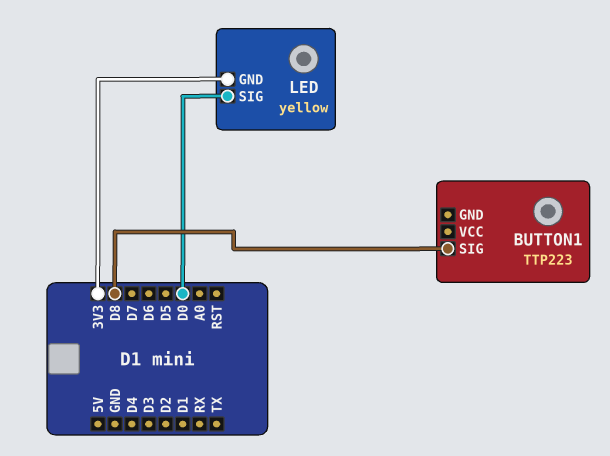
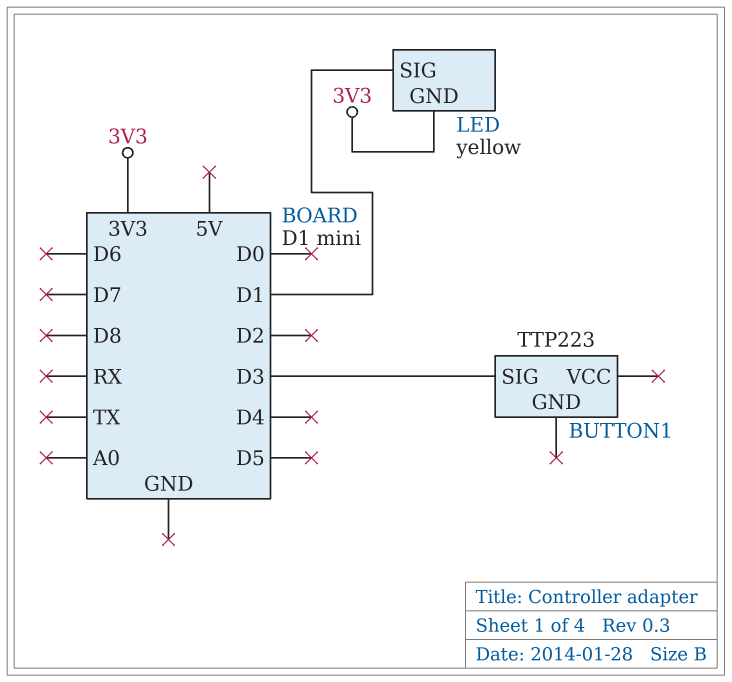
BUTTON1 pin SIG: D8 -> D3
LED pin SIG: D0 -> D1

